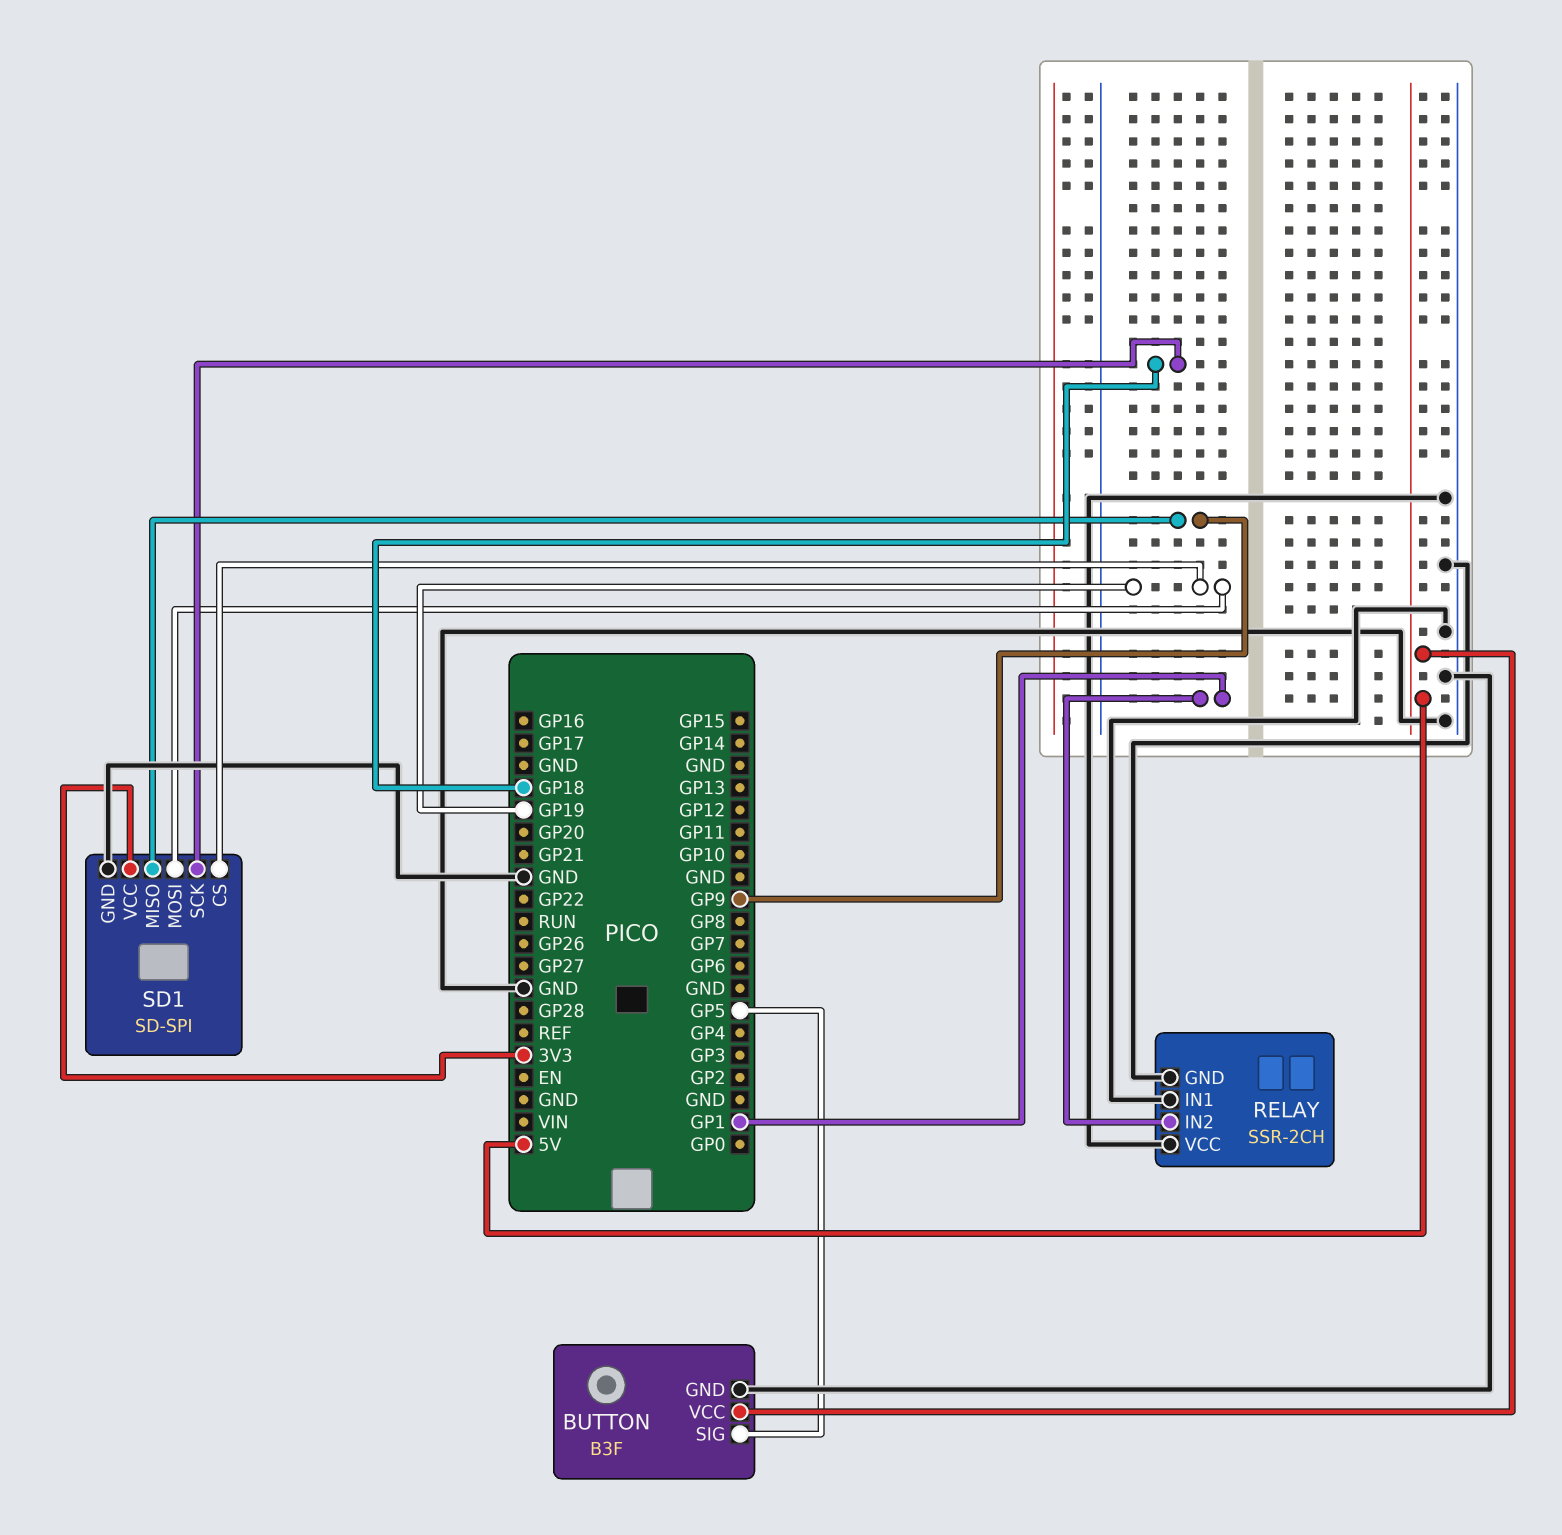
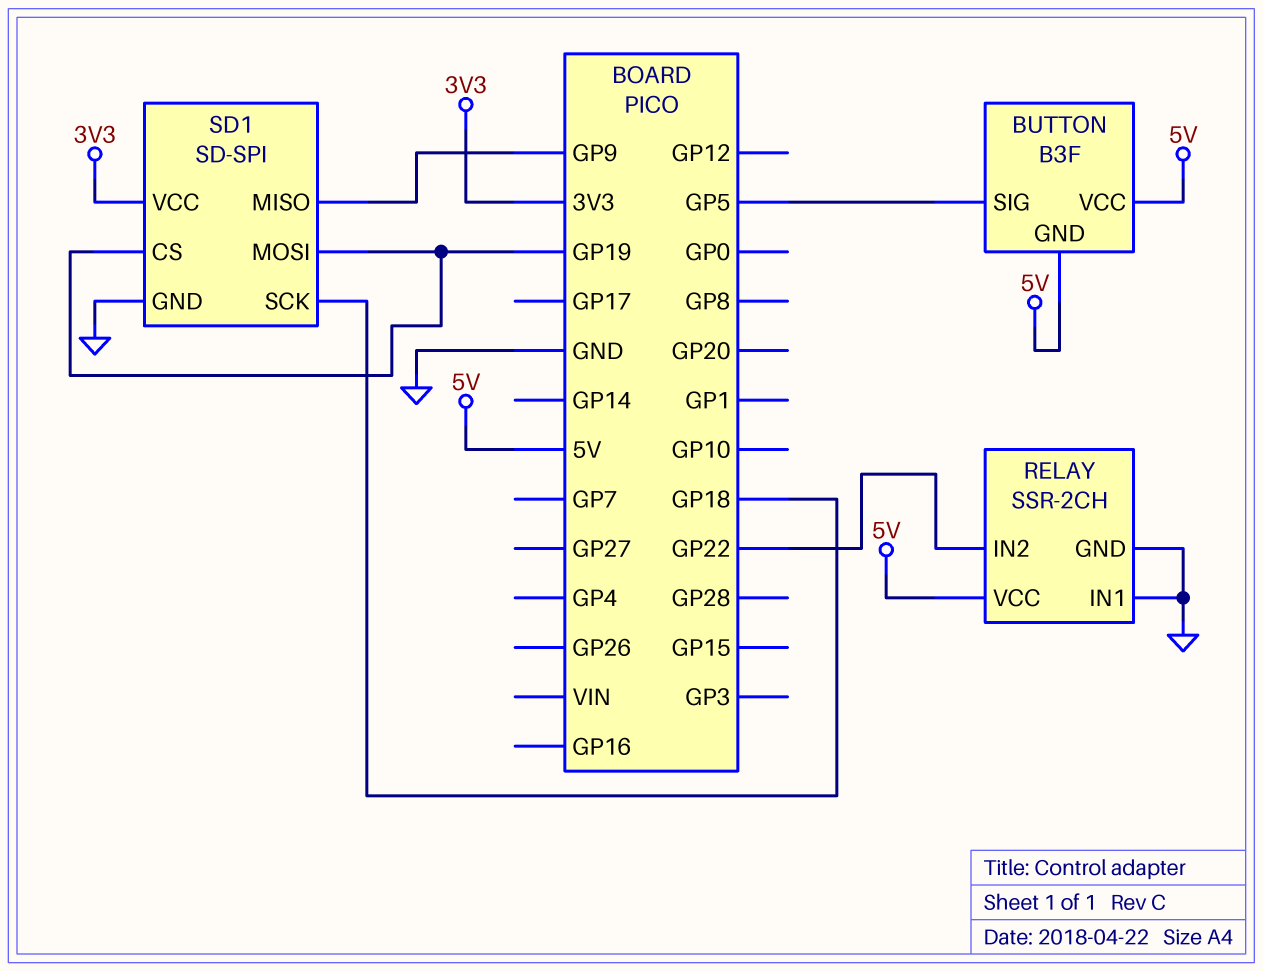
BUTTON pin GND: GND -> 5V
RELAY pin IN2: GP1 -> GP22
RELAY pin VCC: GND -> 5V

